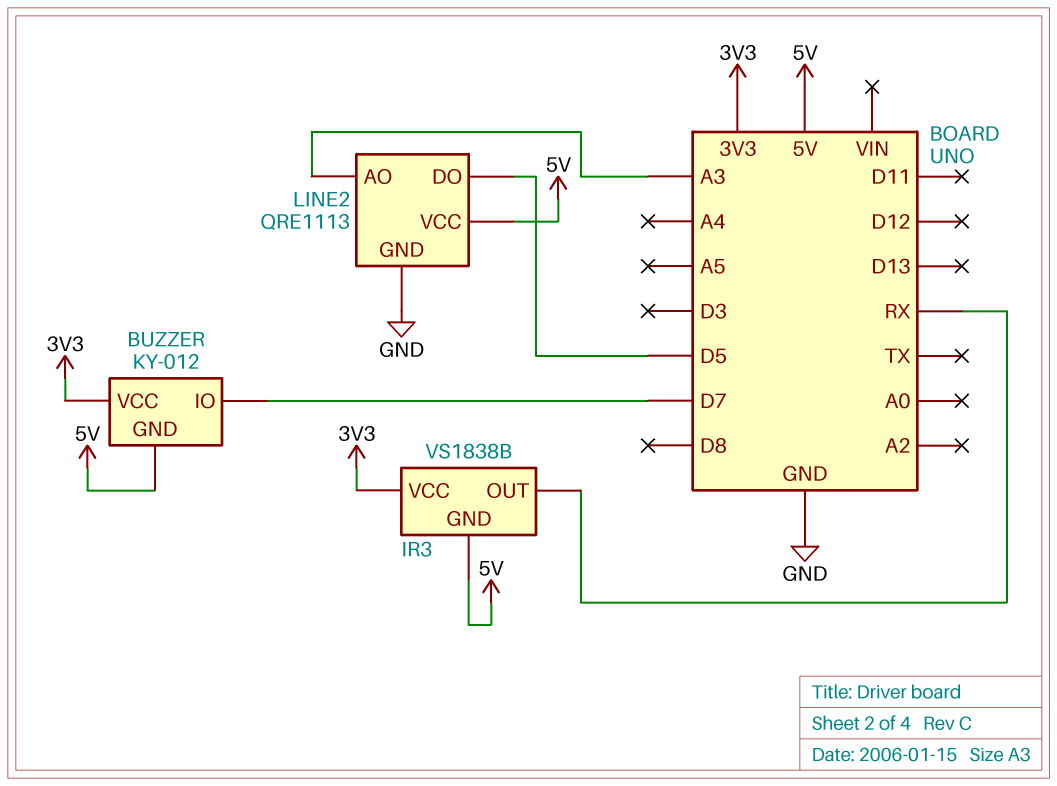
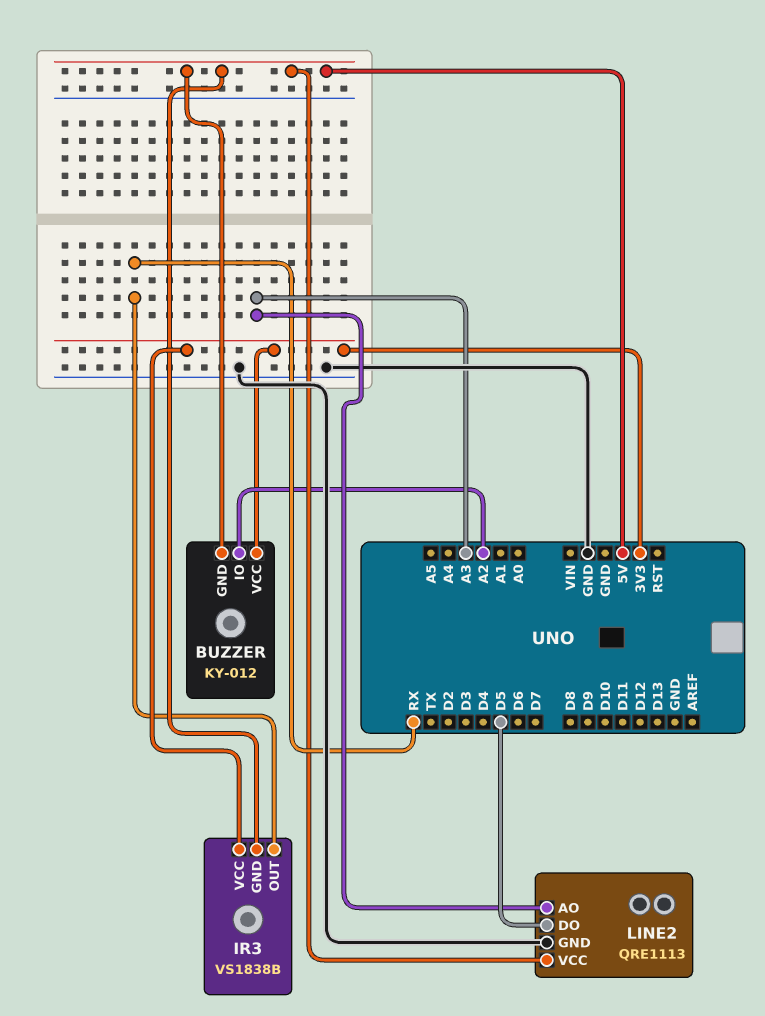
BUZZER pin IO: D7 -> A2

